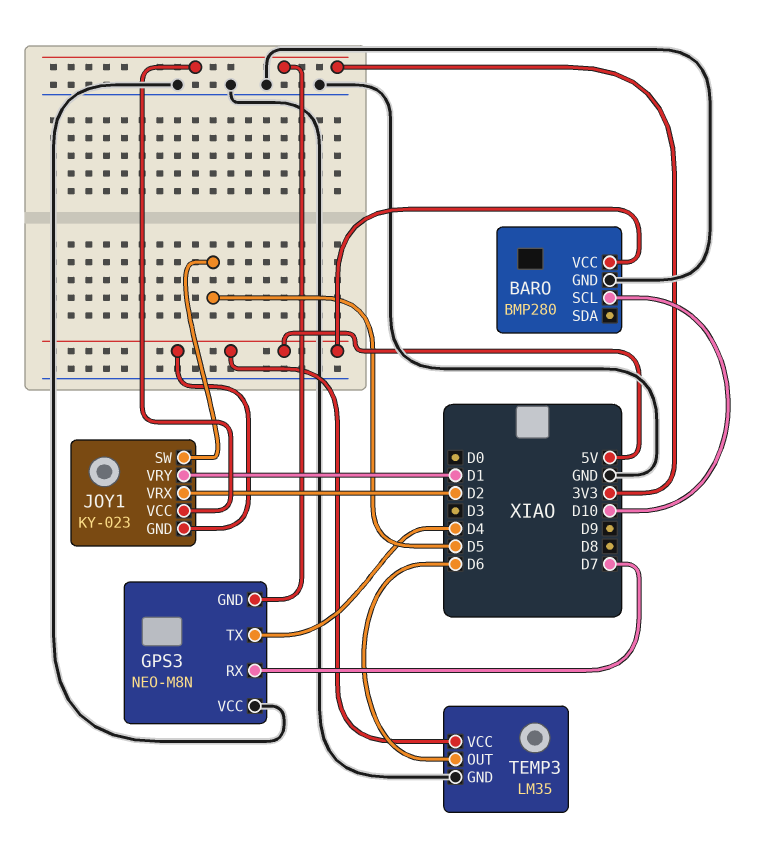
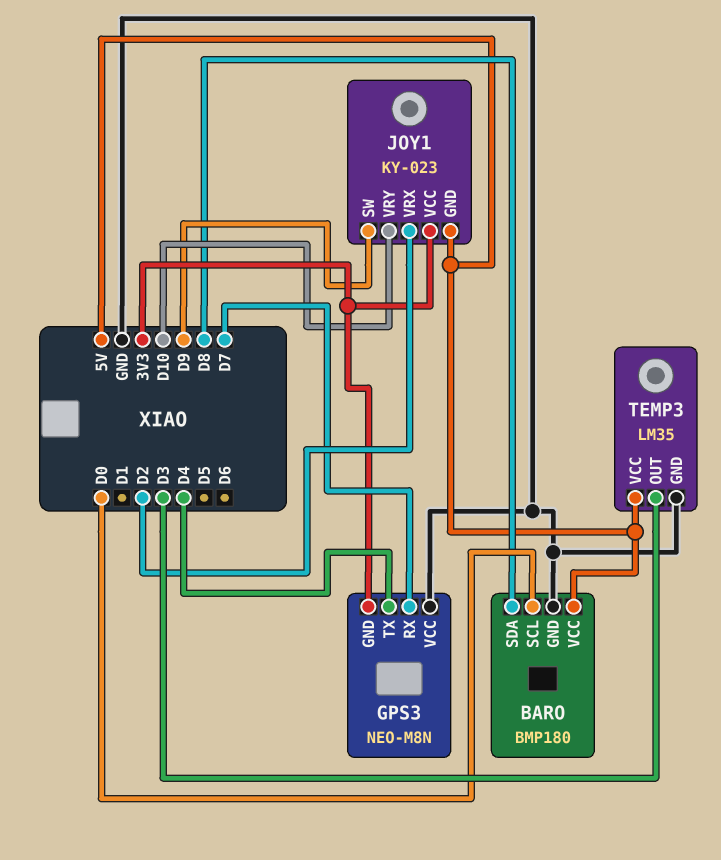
BARO: BMP280 -> BMP180
BARO pin SCL: D10 -> D0
BARO pin SDA: none -> D8
JOY1 pin SW: D5 -> D9
JOY1 pin VRY: D1 -> D10
TEMP3 pin OUT: D6 -> D3

